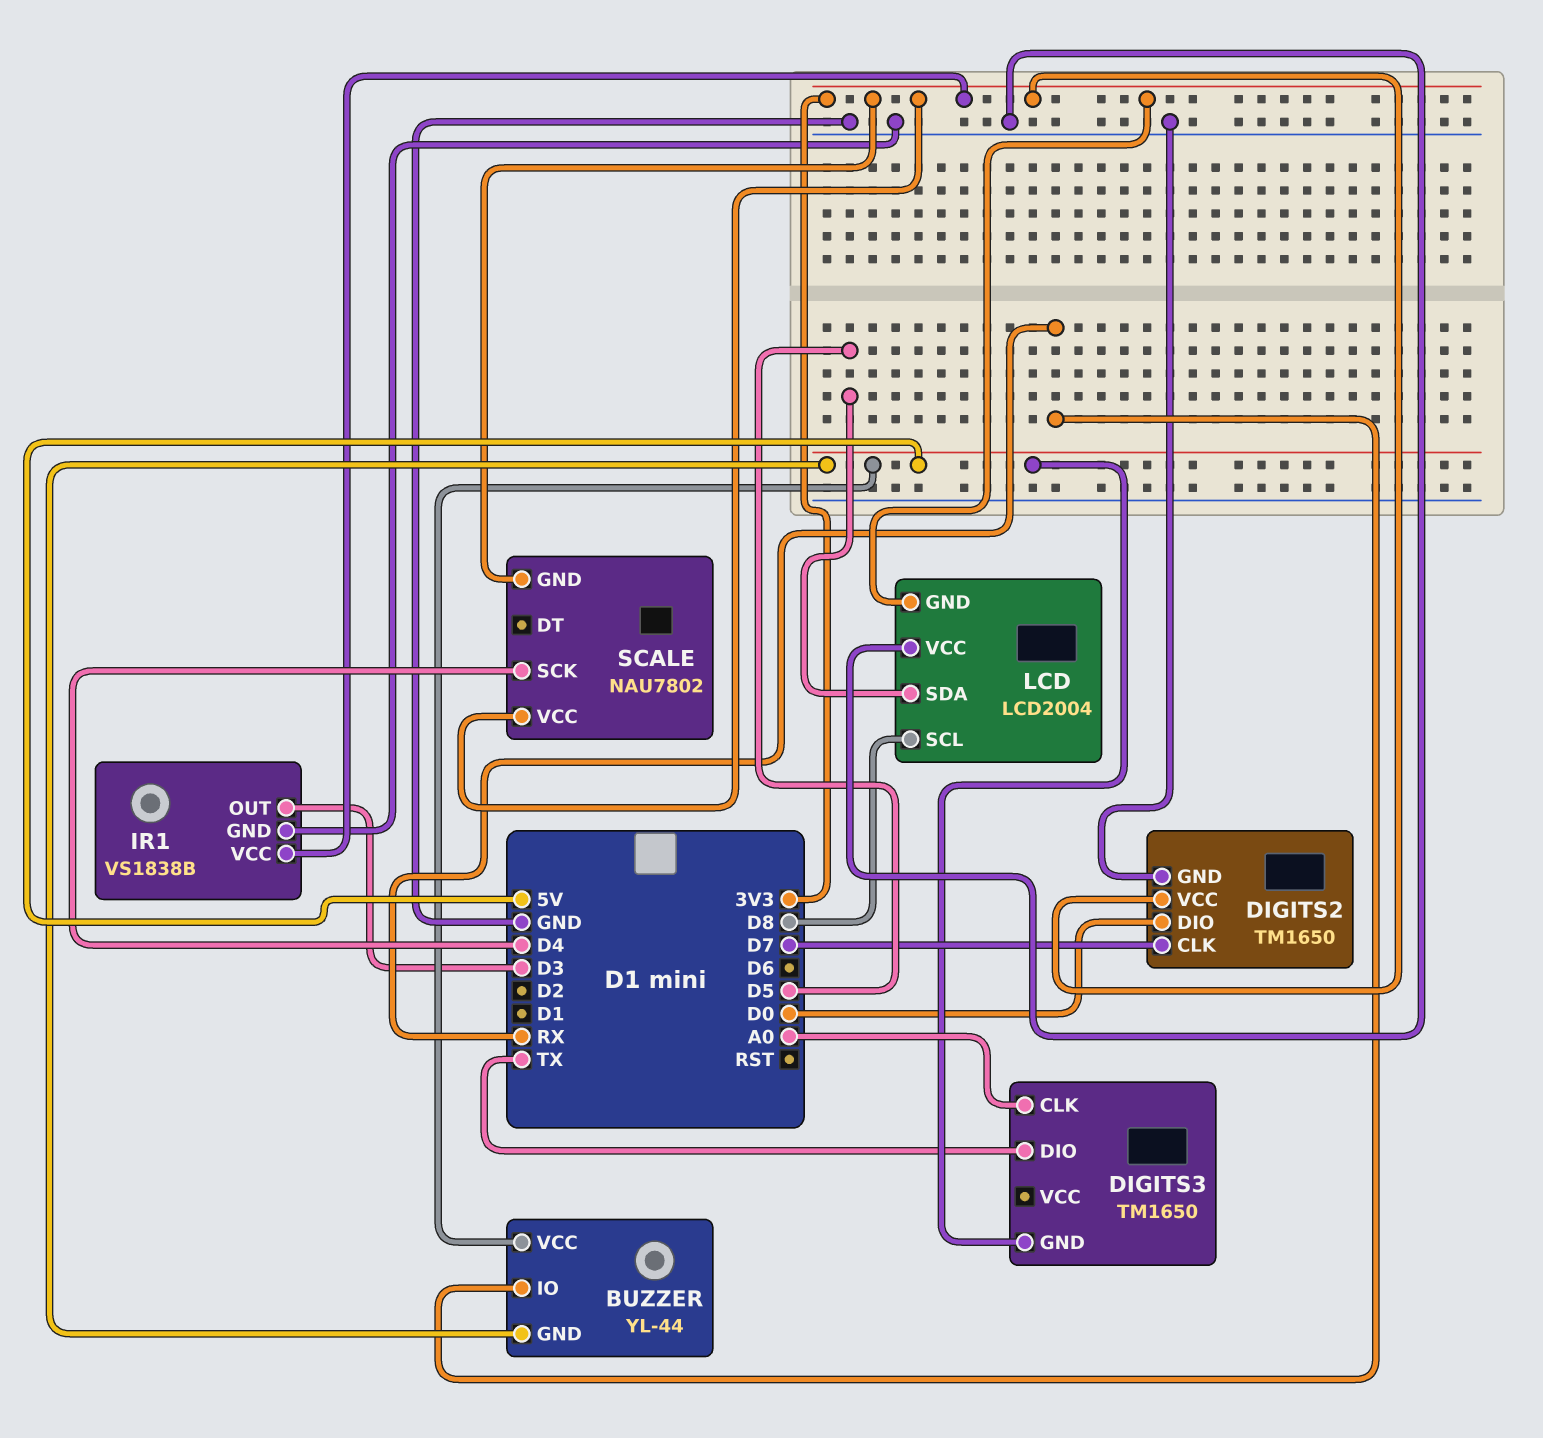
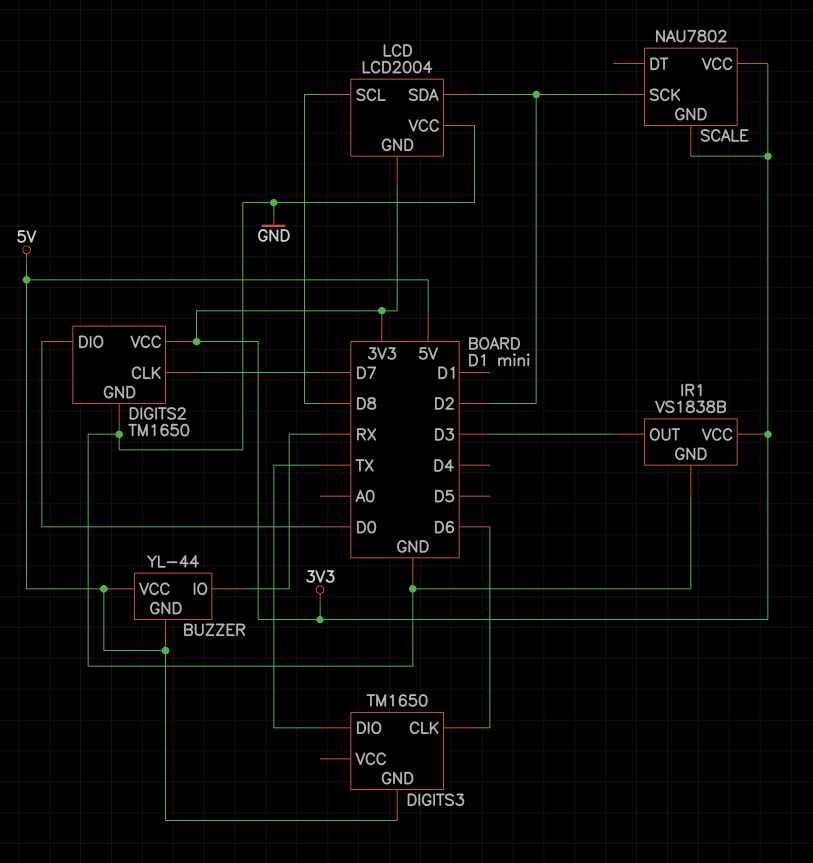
DIGITS3 pin CLK: A0 -> D6
LCD pin SDA: D5 -> D2
SCALE pin SCK: D4 -> D2

